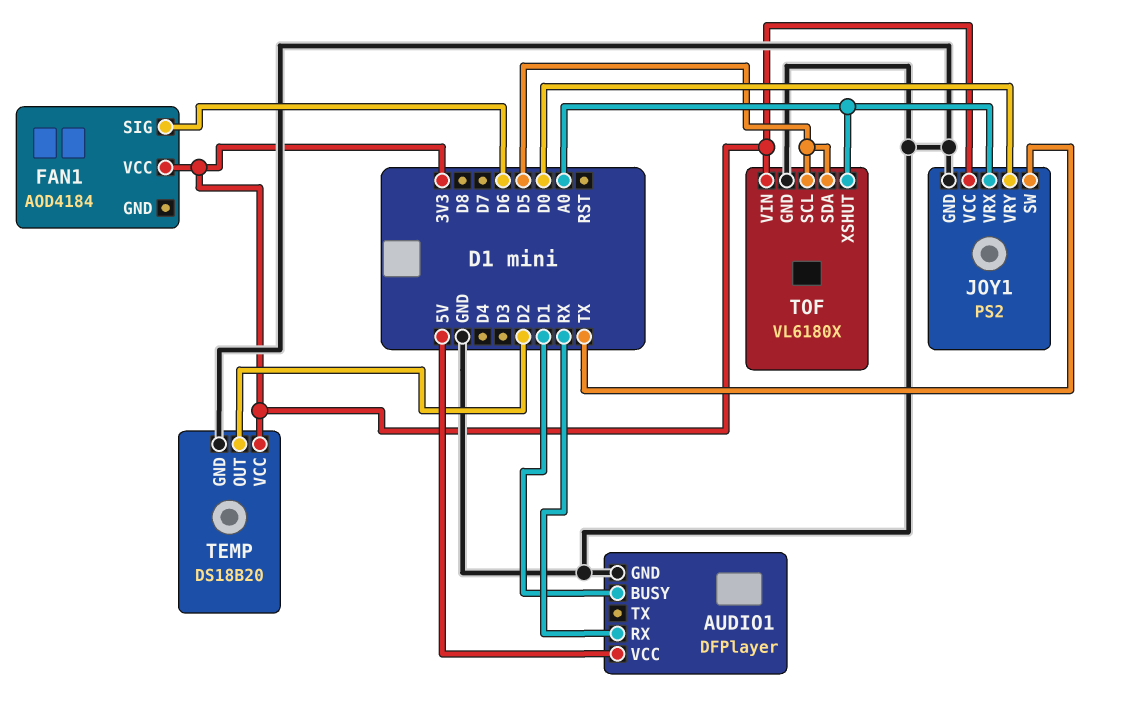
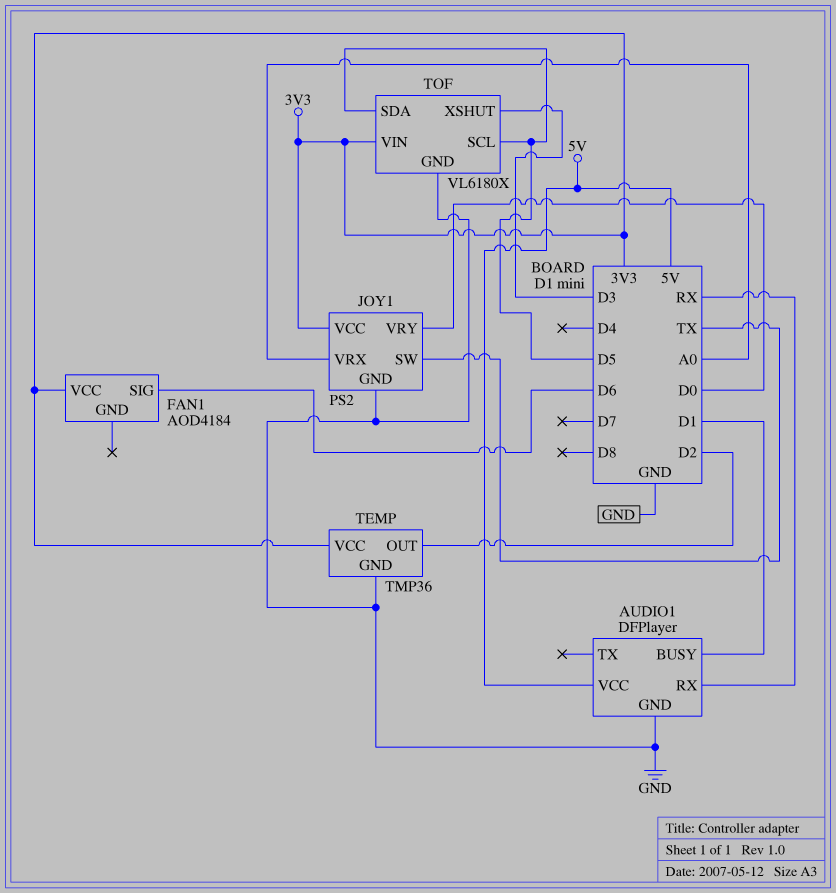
TEMP: DS18B20 -> TMP36
TOF pin XSHUT: A0 -> D3

